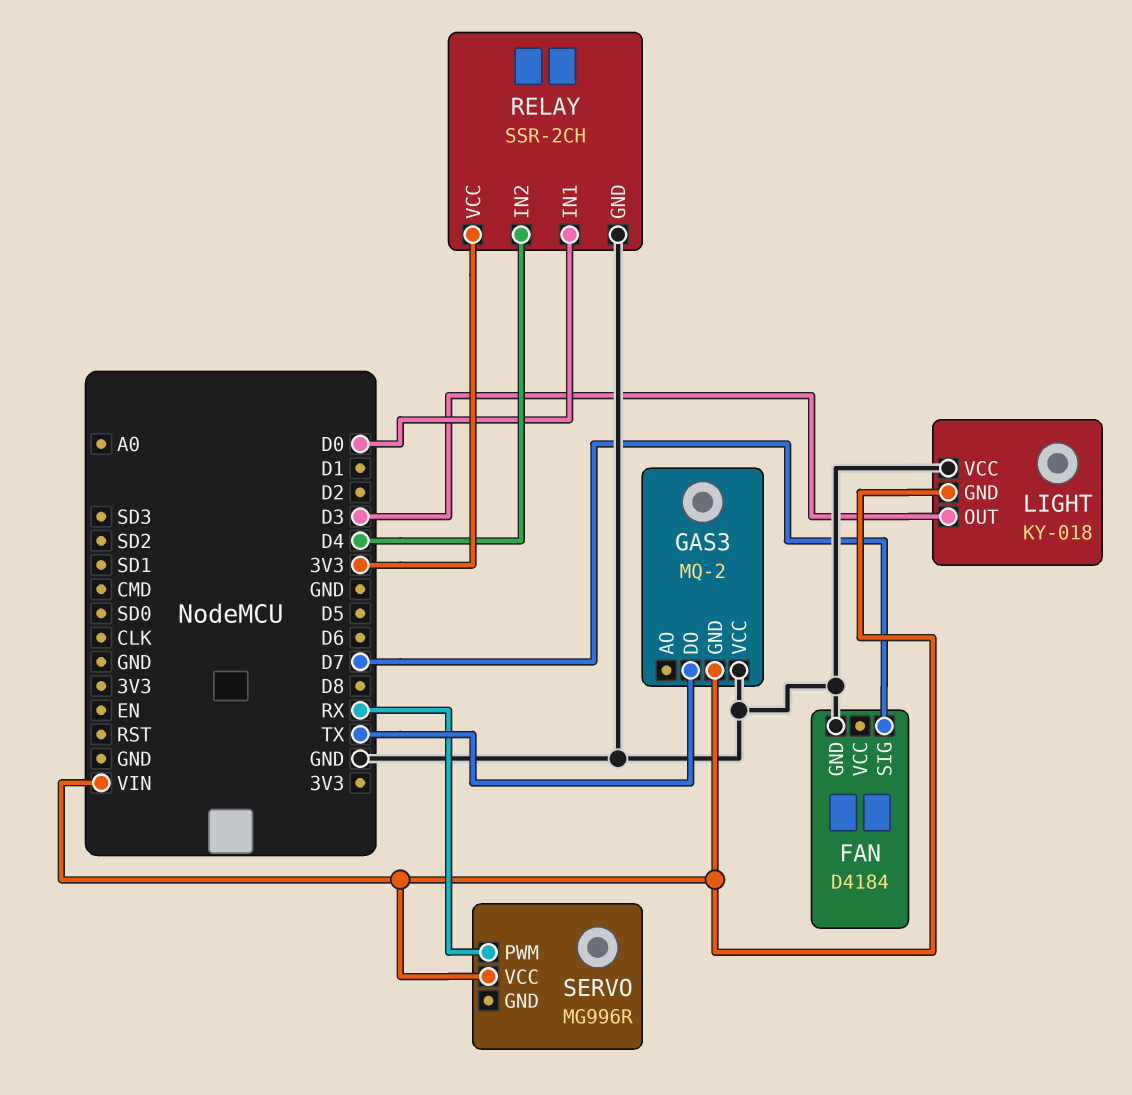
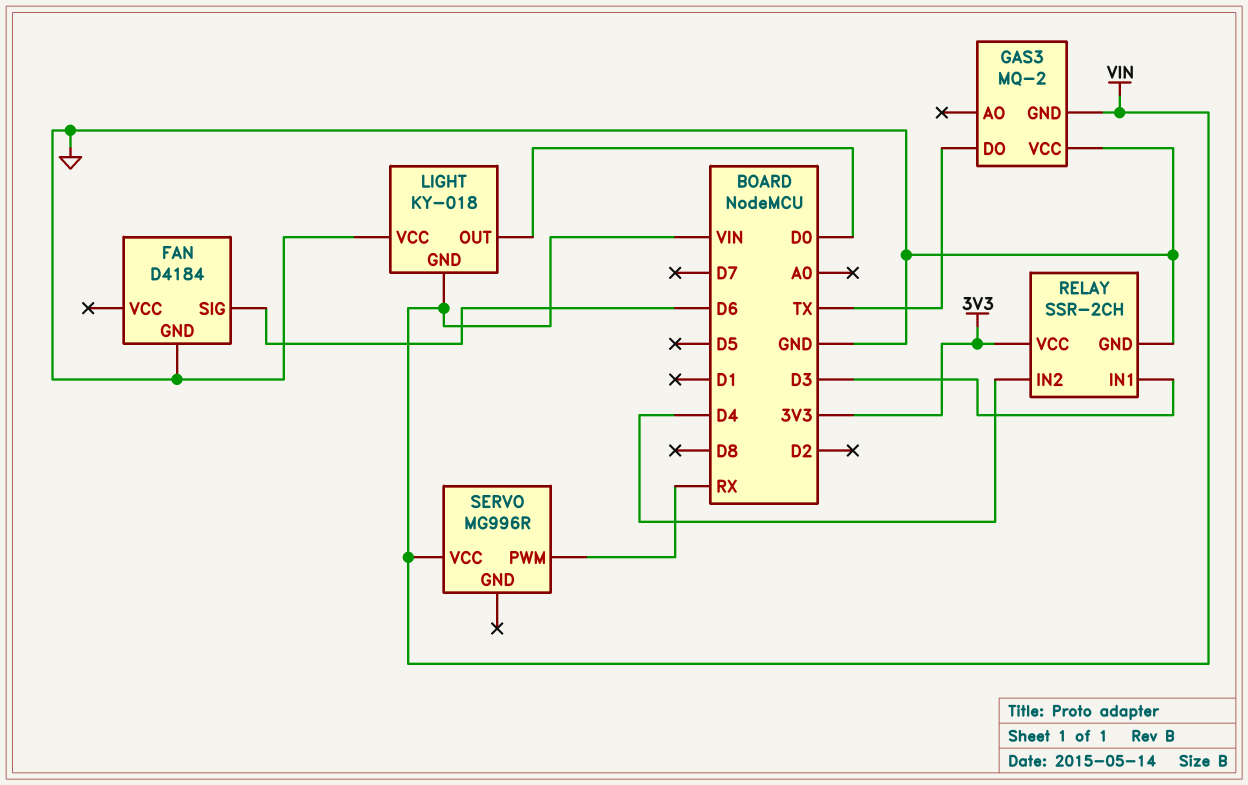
FAN pin SIG: D7 -> D6
LIGHT pin OUT: D3 -> D0
RELAY pin IN1: D0 -> D3

